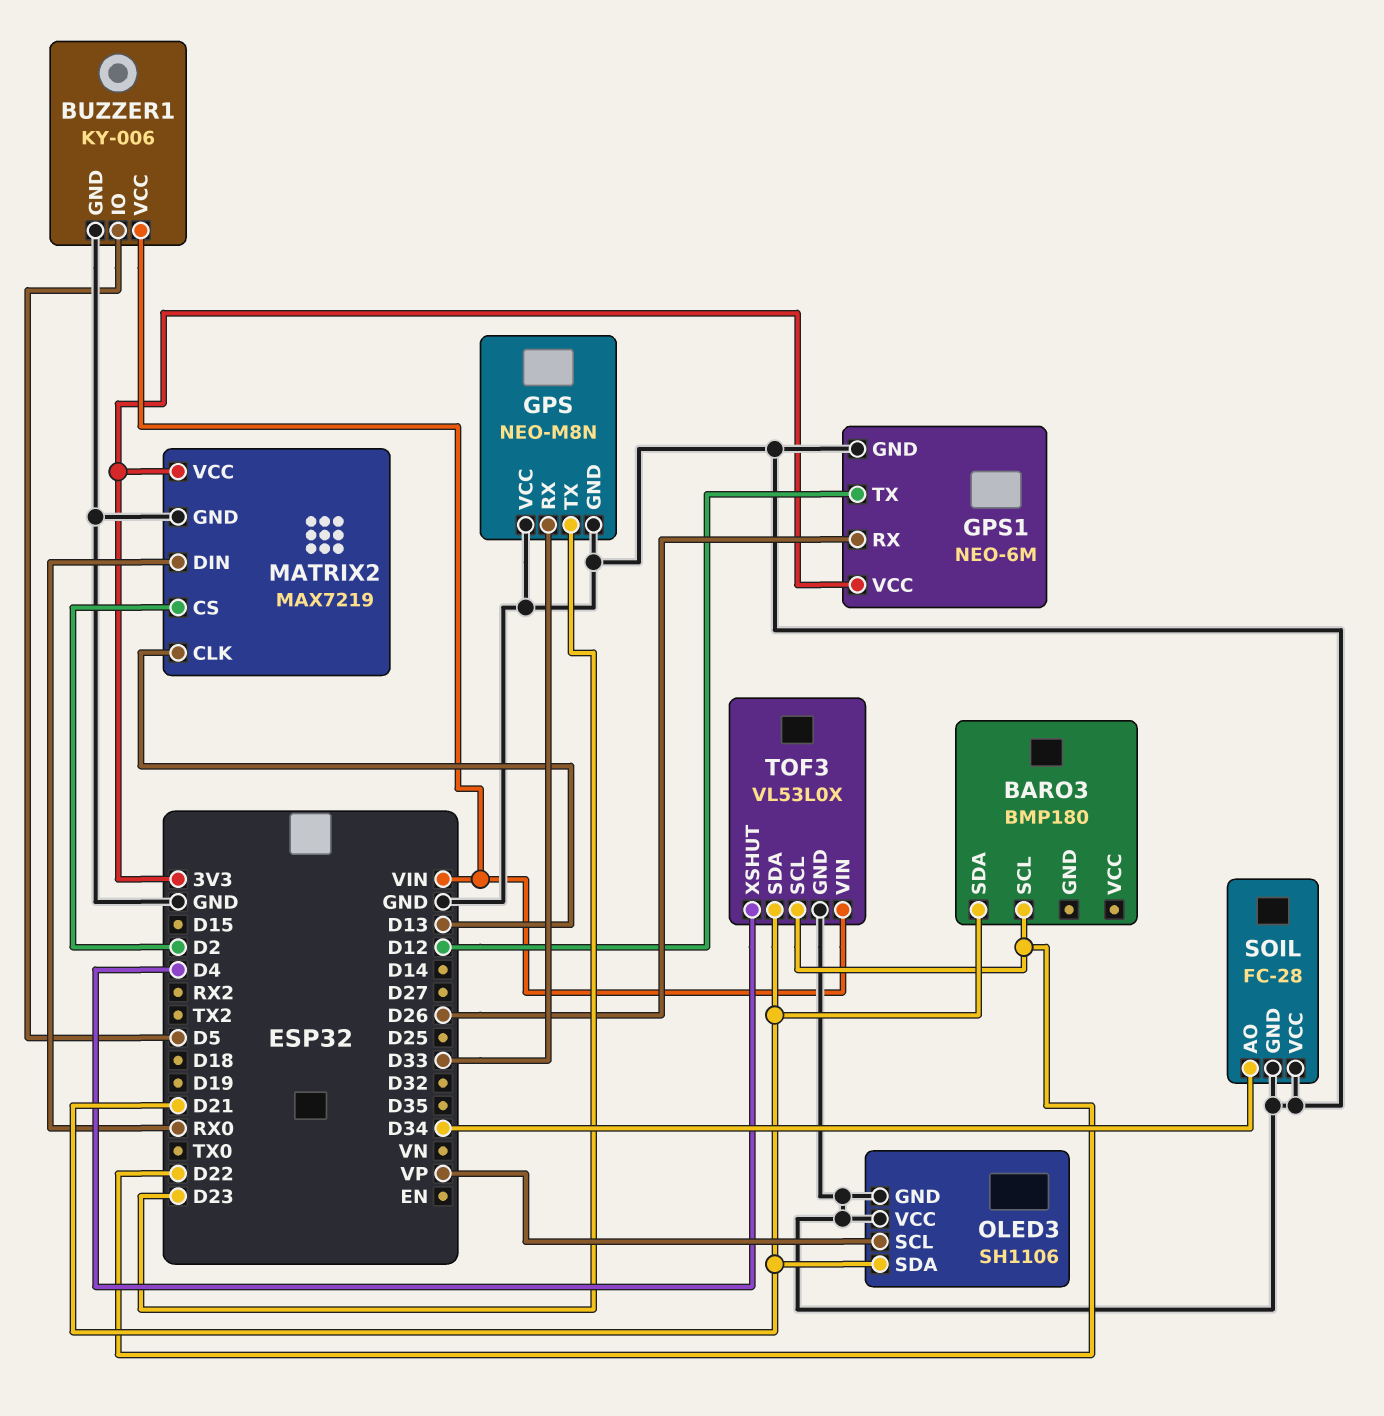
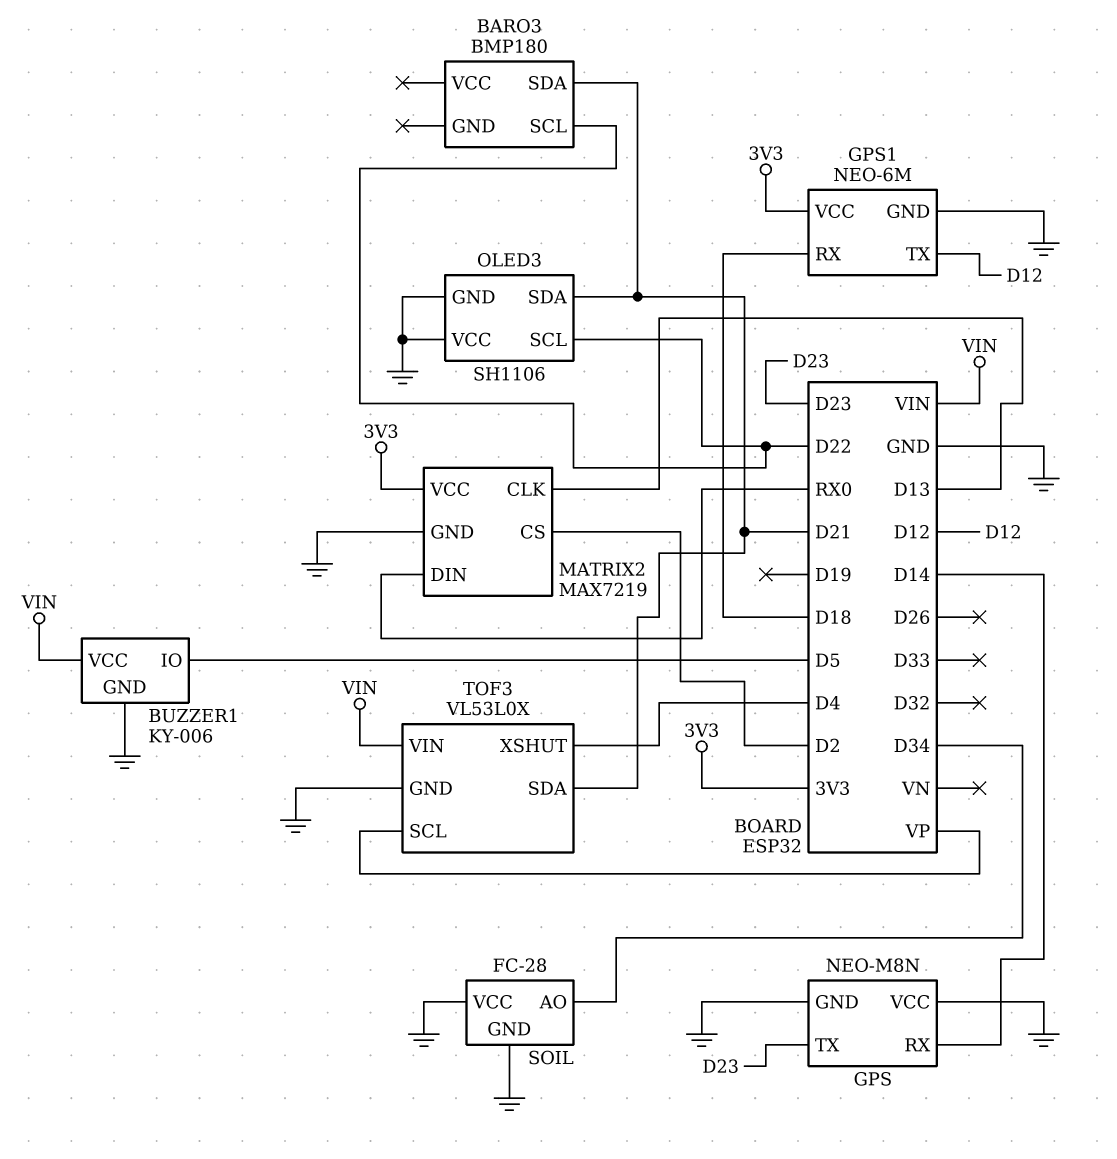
GPS pin RX: D33 -> D14
GPS1 pin RX: D26 -> D18
OLED3 pin SCL: VP -> D22
TOF3 pin SCL: D22 -> VP

